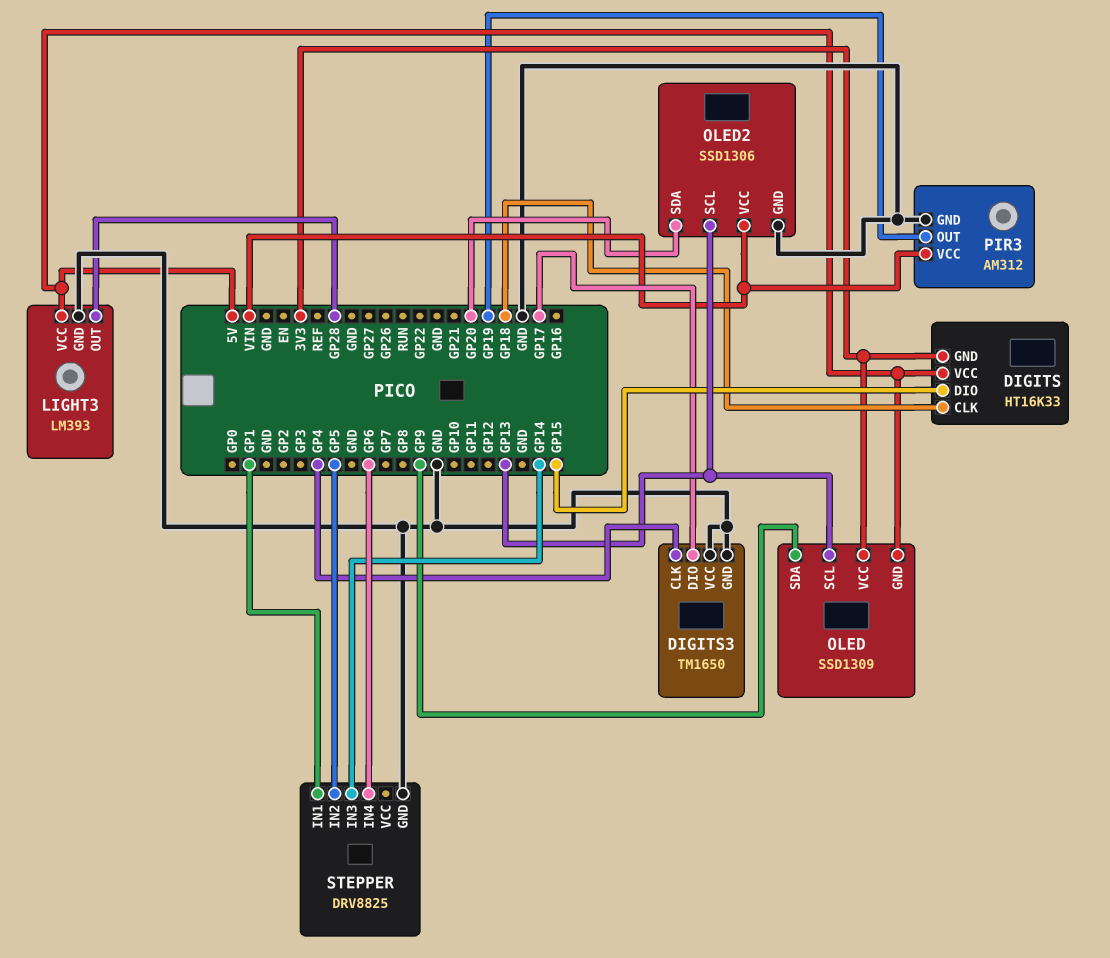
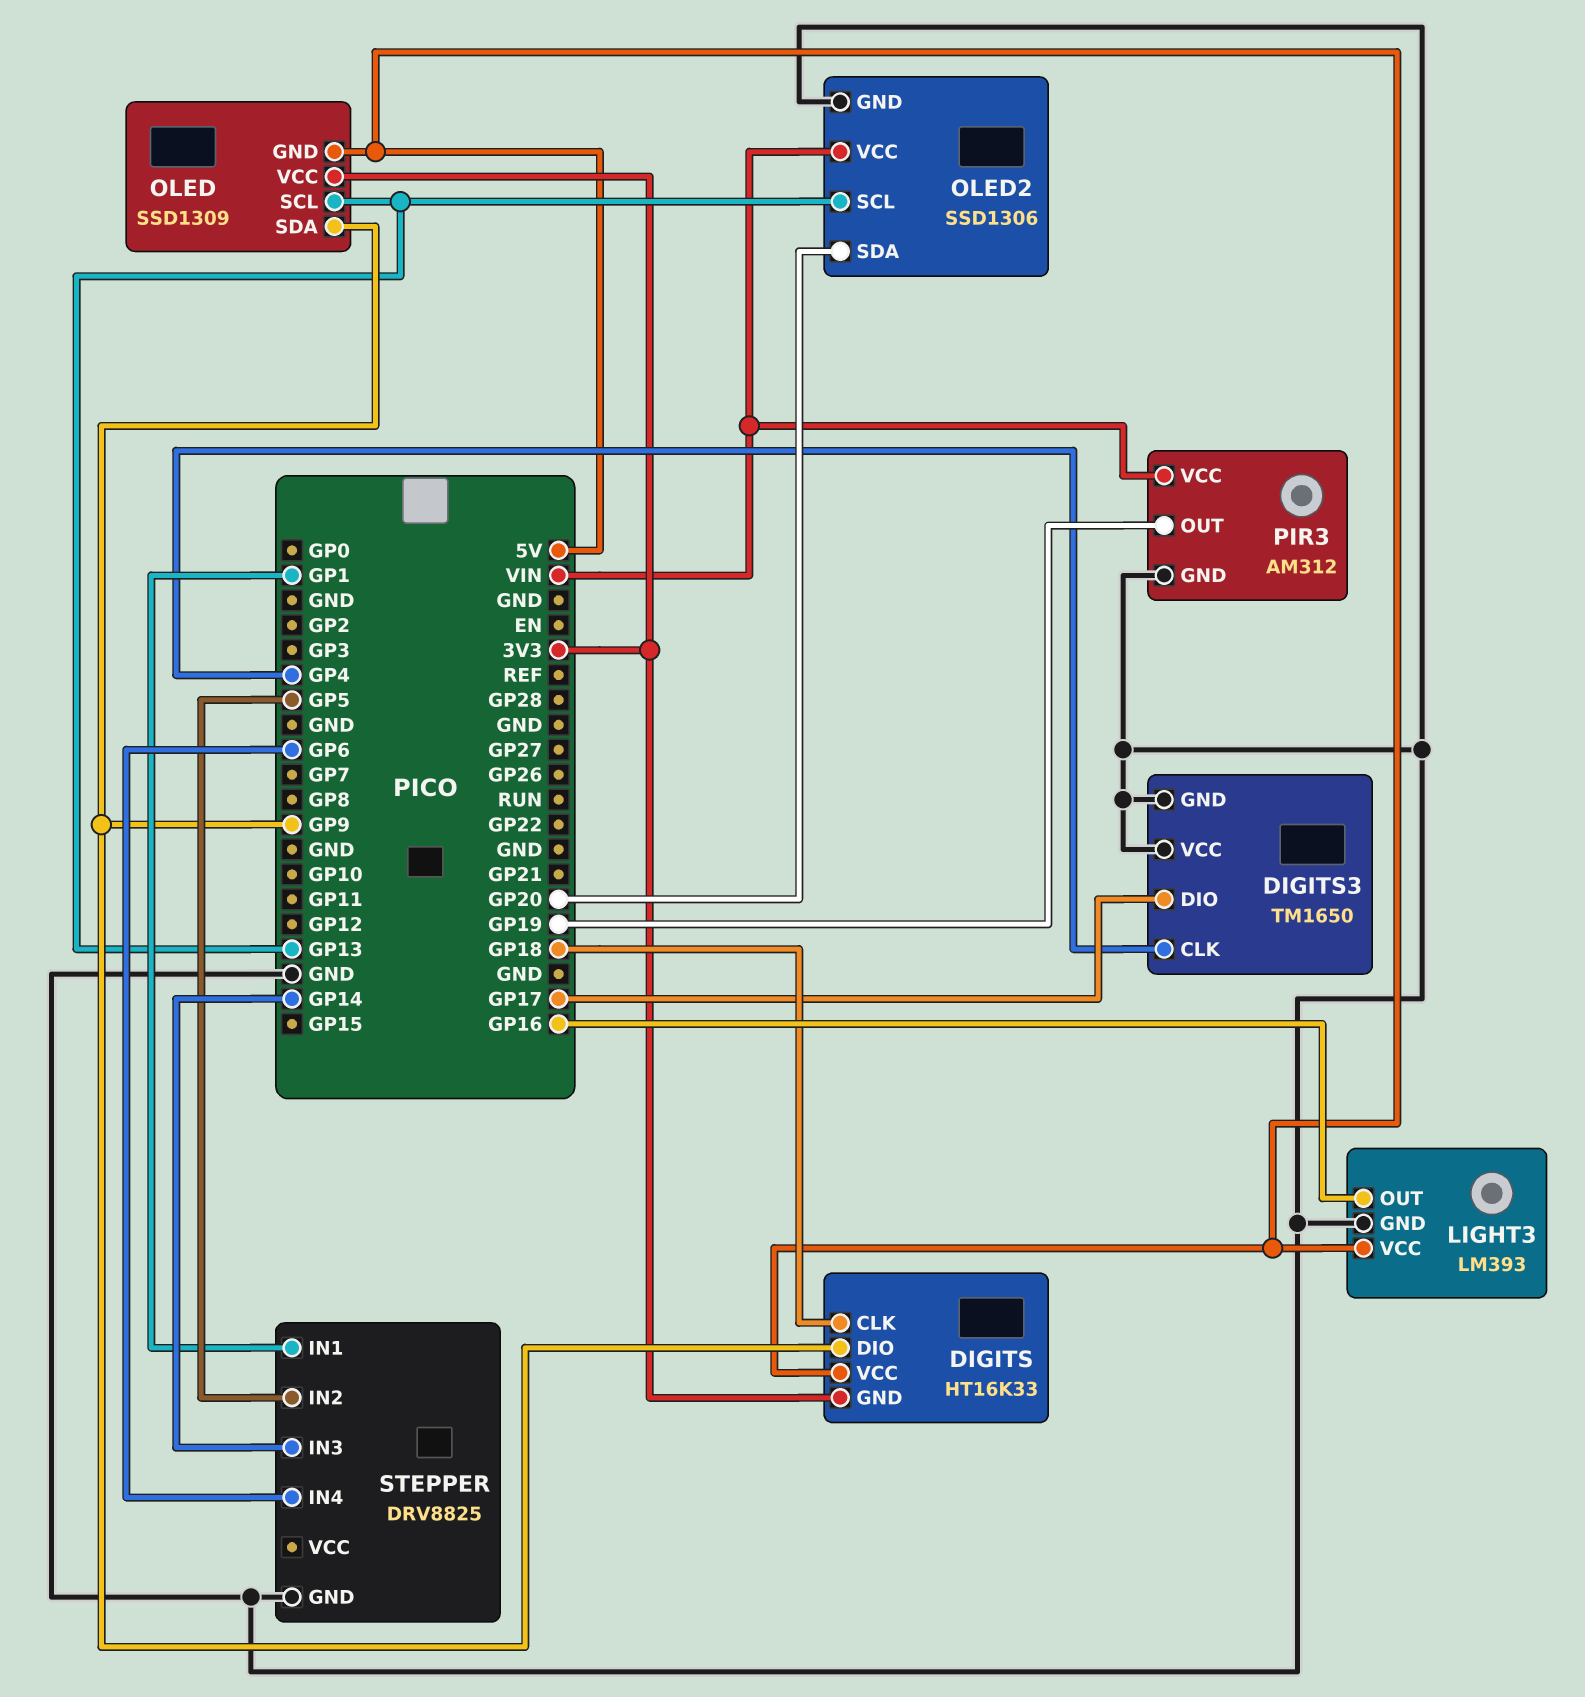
DIGITS pin DIO: GP15 -> GP9
LIGHT3 pin OUT: GP28 -> GP16

